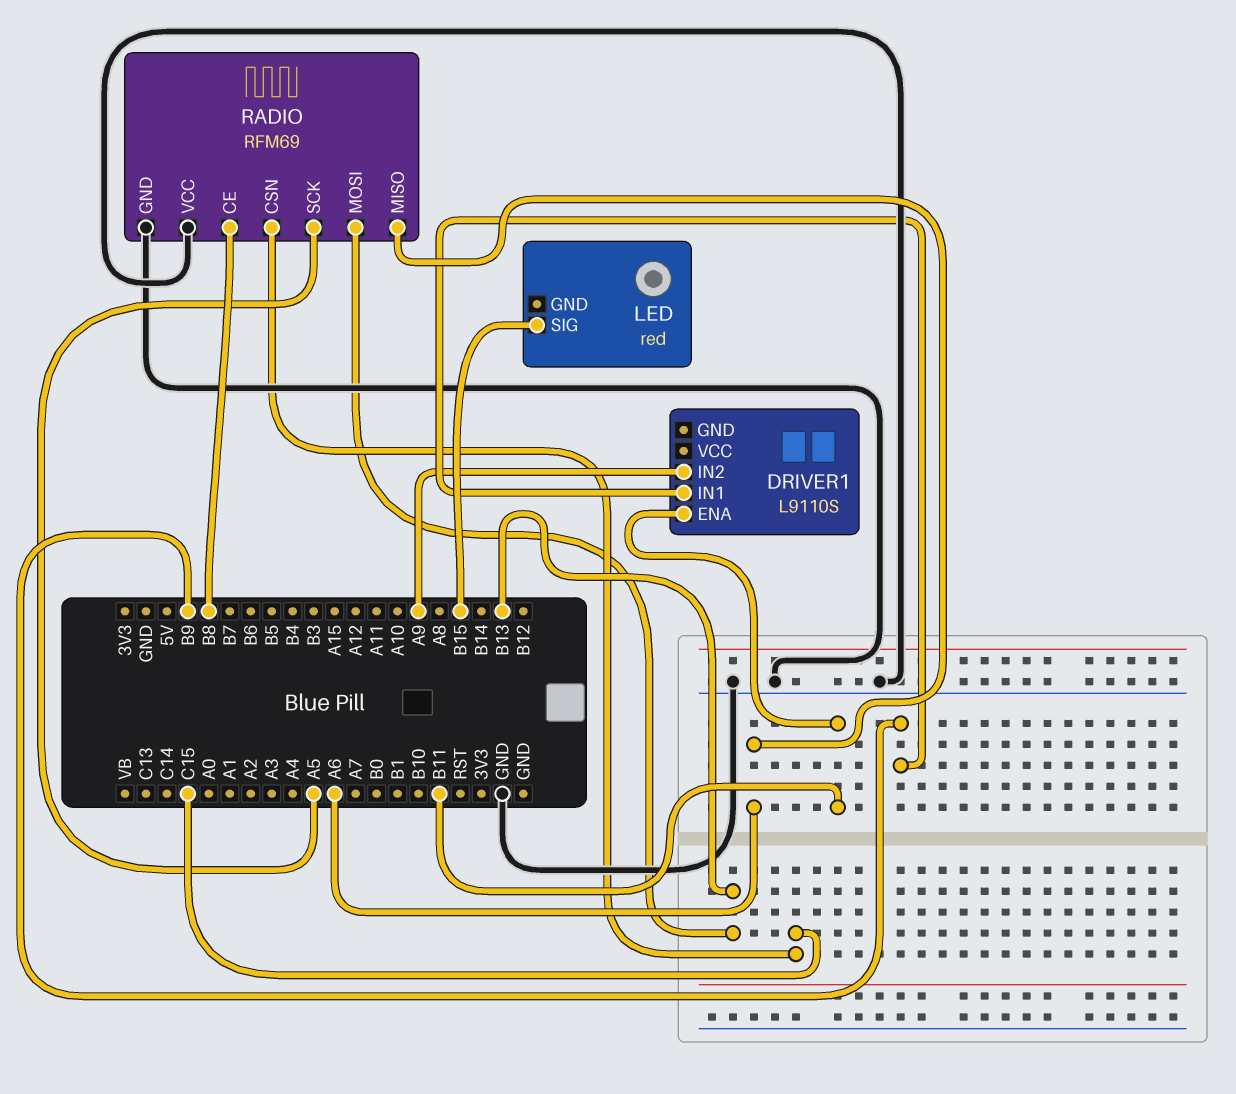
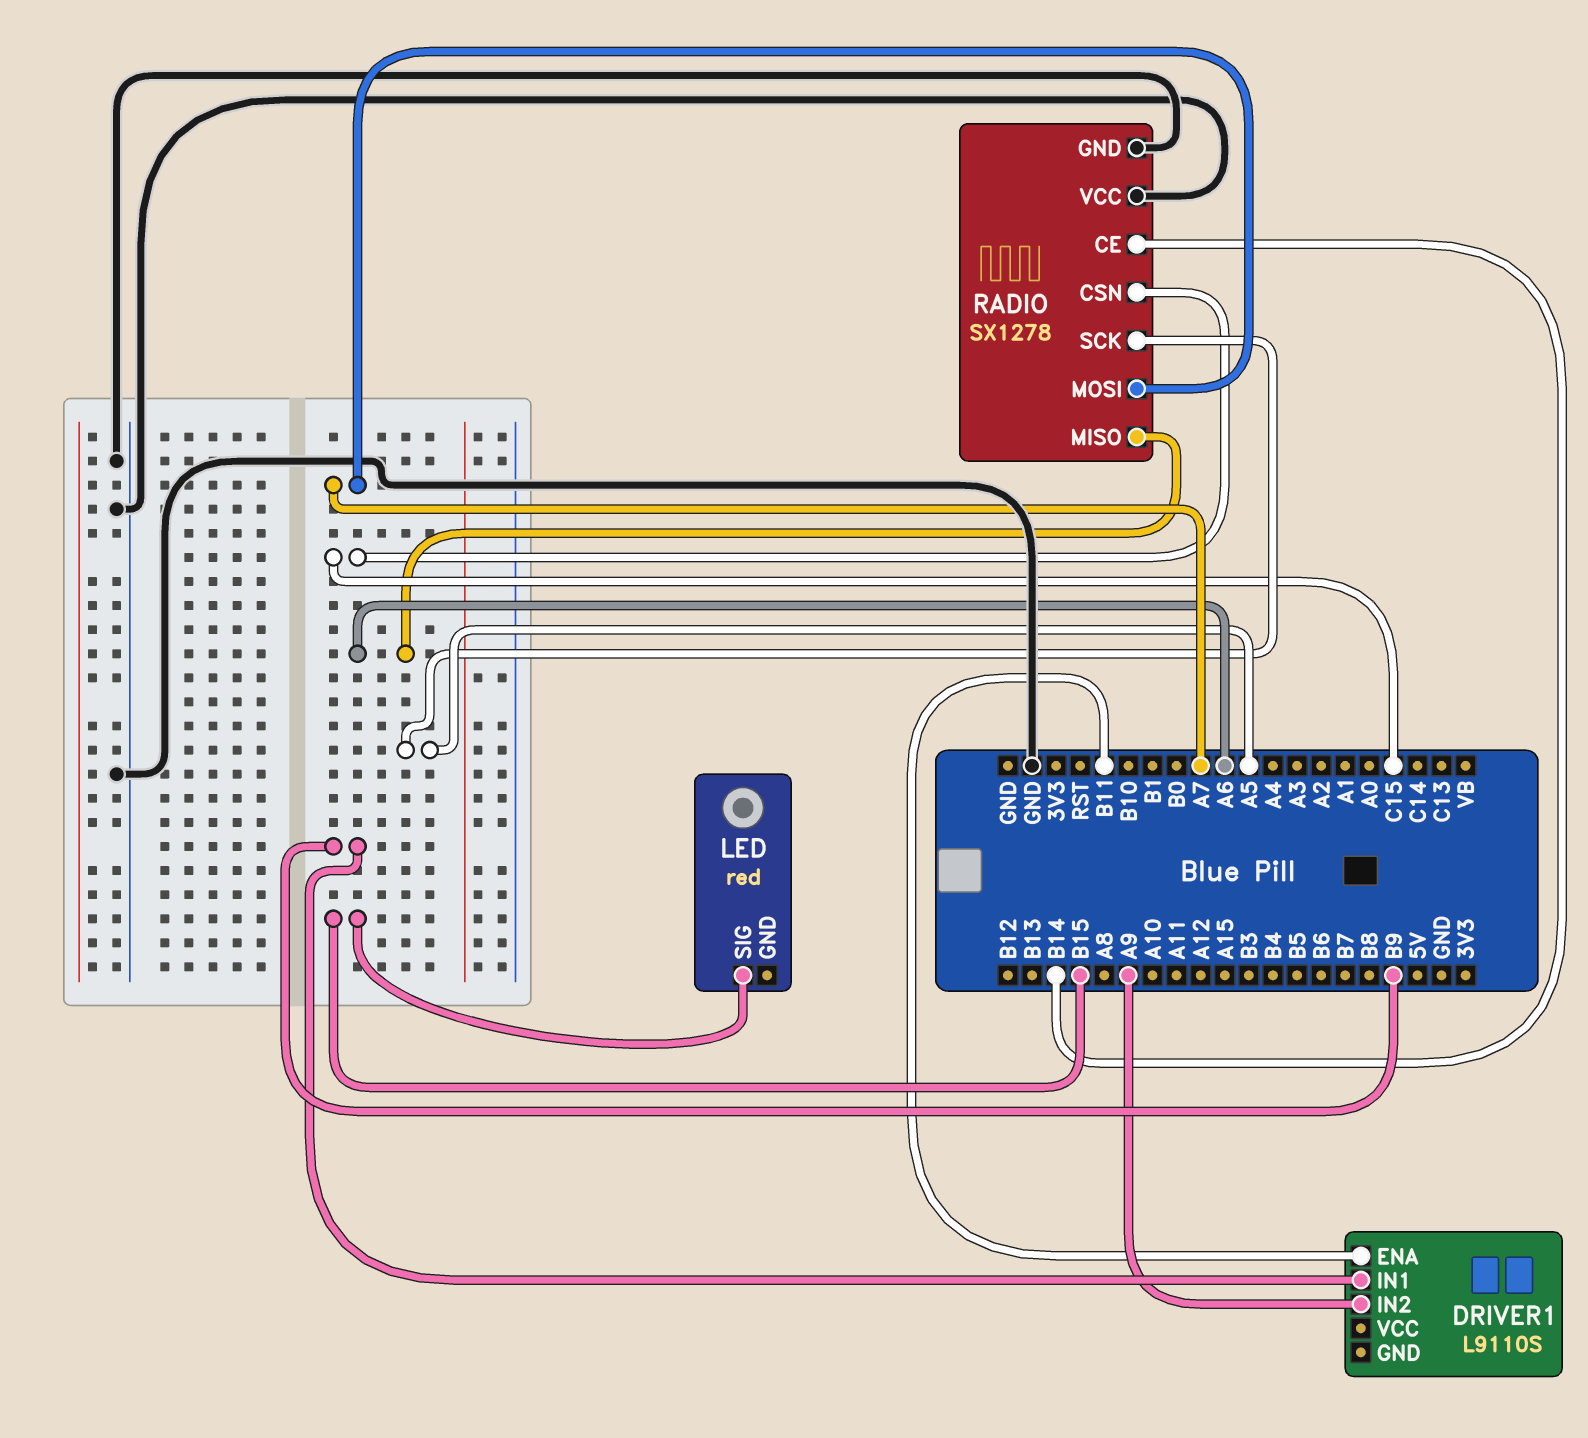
RADIO: RFM69 -> SX1278
RADIO pin CE: B8 -> B14
RADIO pin MOSI: B13 -> A7

